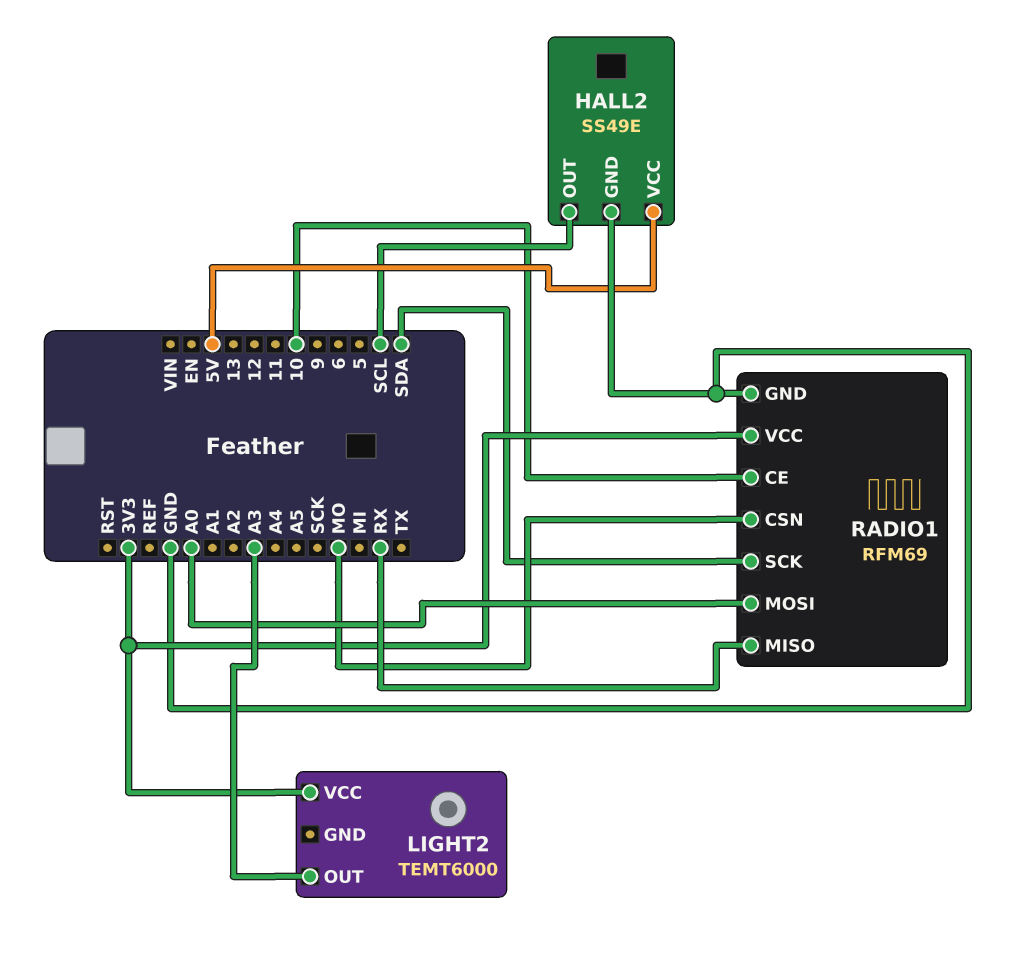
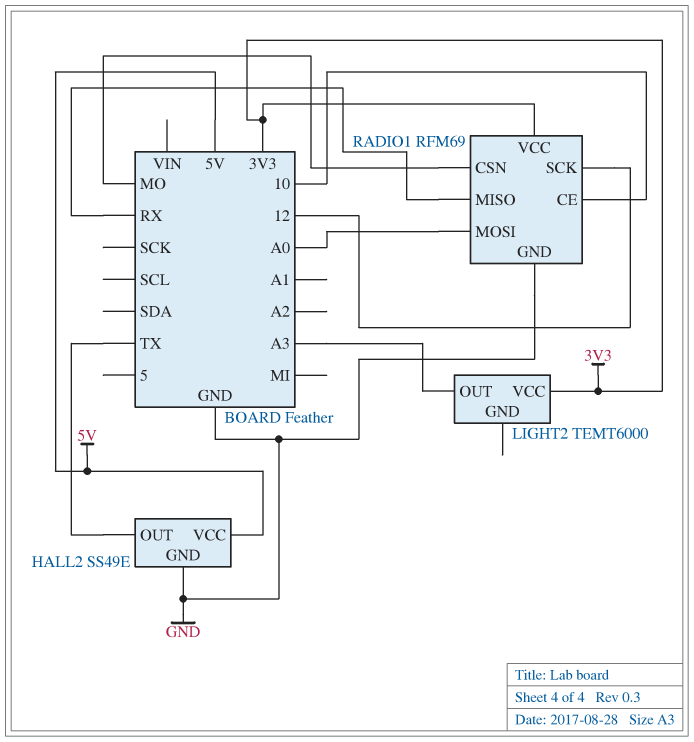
HALL2 pin OUT: SCL -> TX
RADIO1 pin SCK: SDA -> 12

